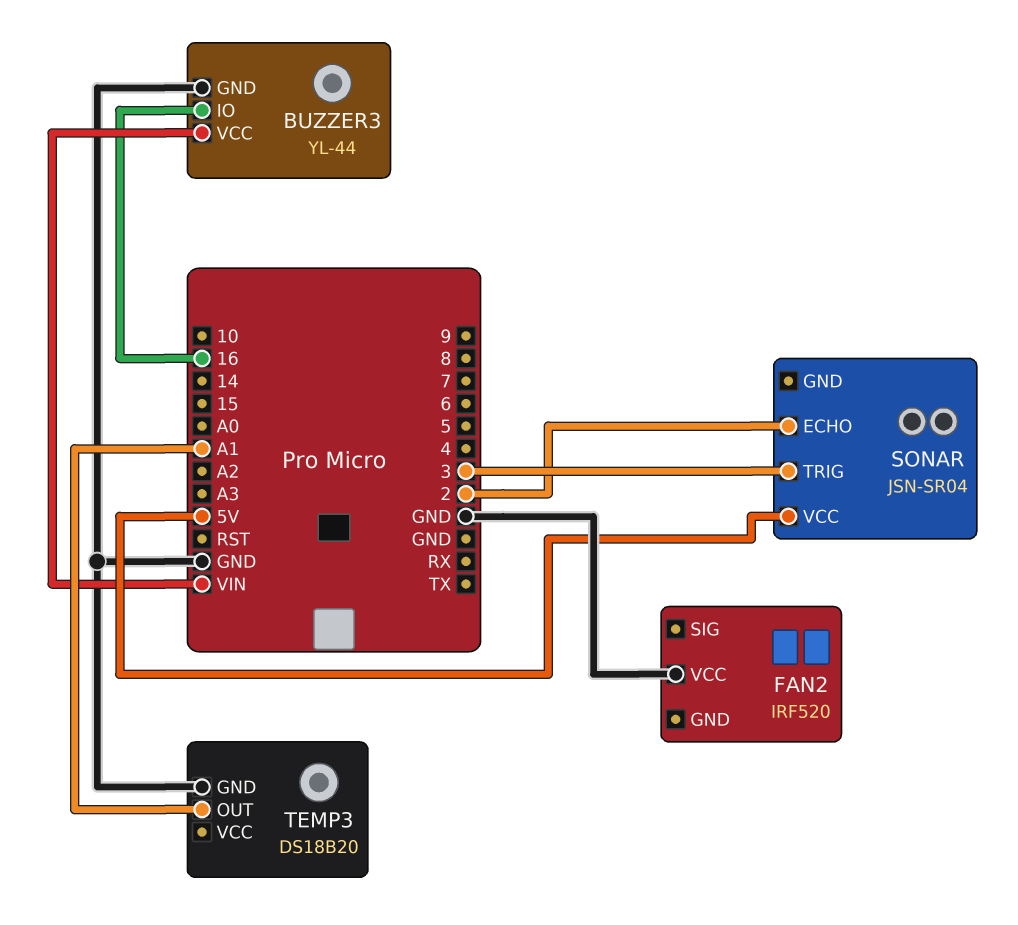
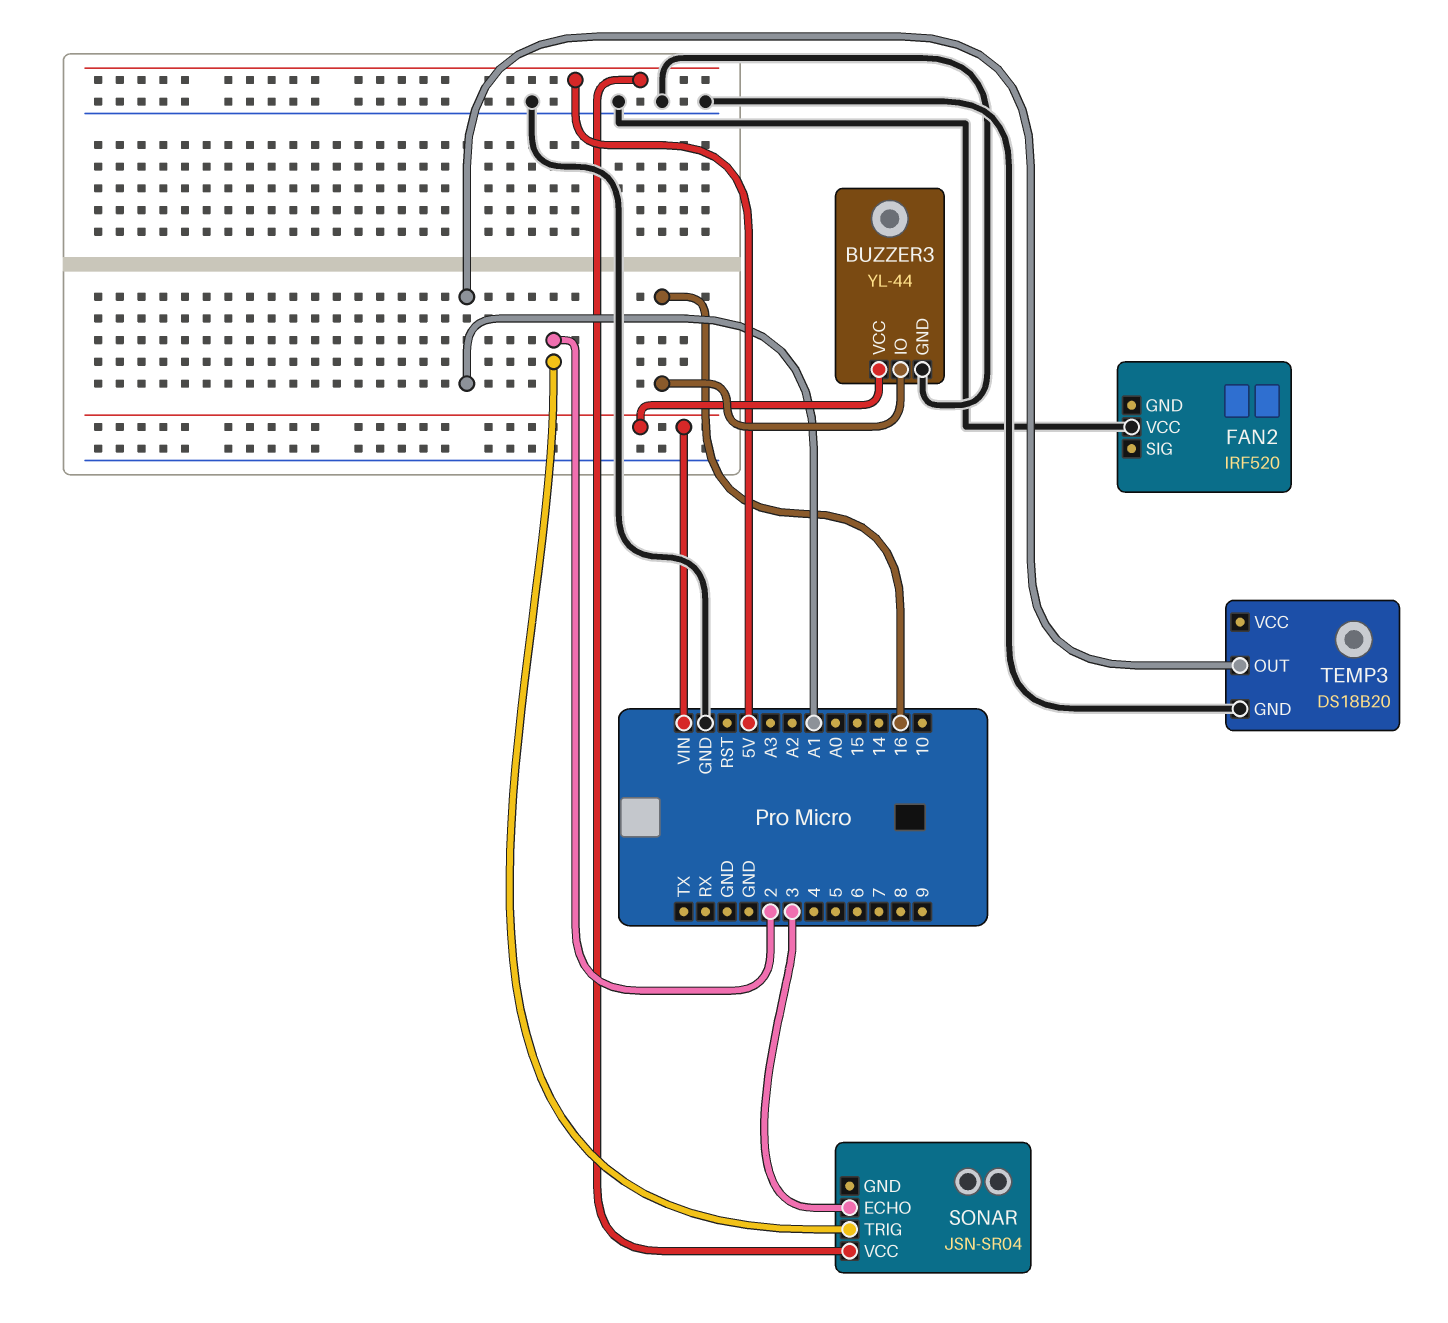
SONAR pin ECHO: 2 -> 3
SONAR pin TRIG: 3 -> 2

